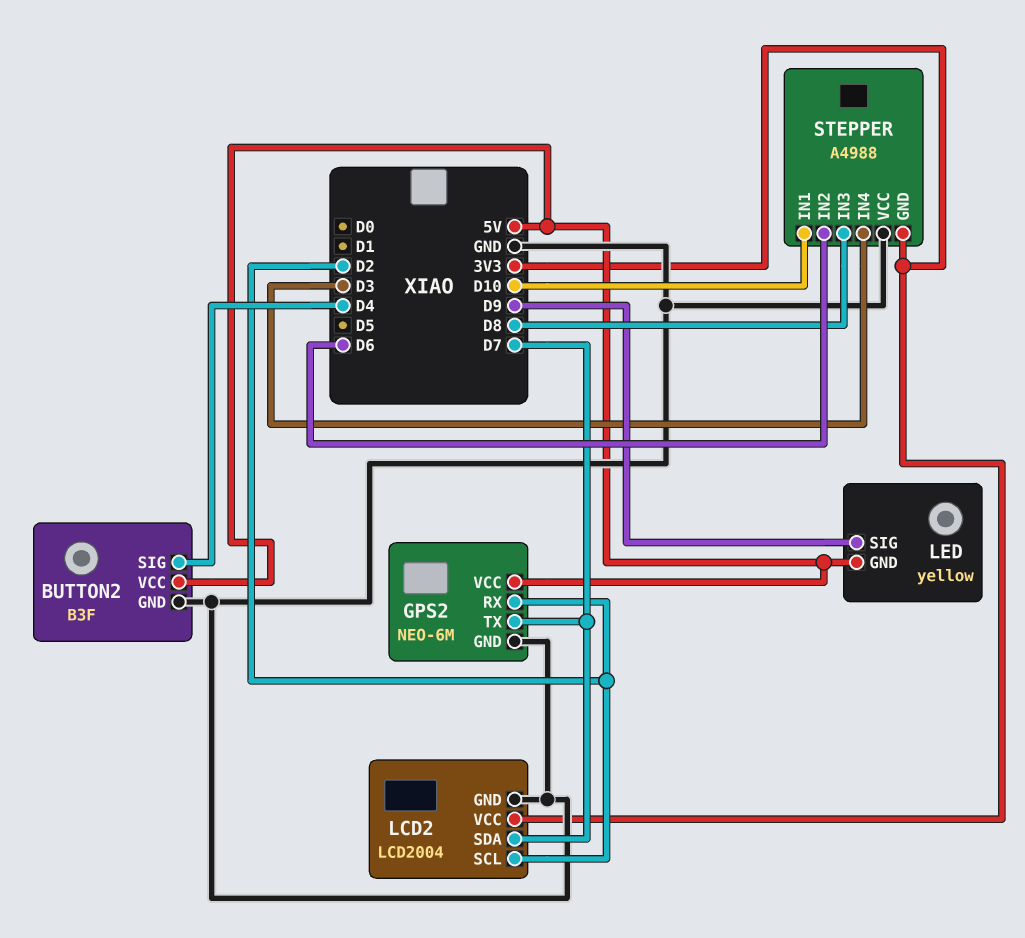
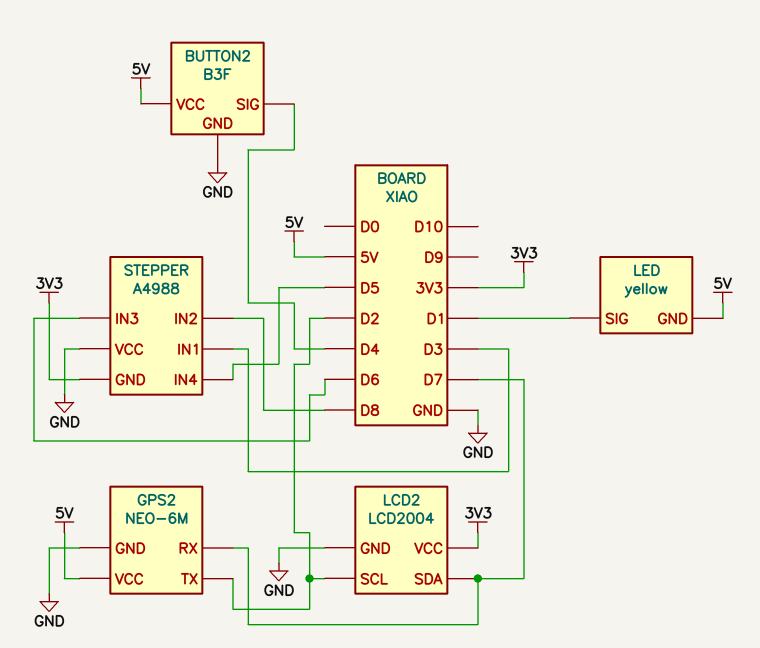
GPS2 pin RX: D2 -> D7
GPS2 pin TX: D7 -> D2
LED pin SIG: D9 -> D1
STEPPER pin IN1: D10 -> D3
STEPPER pin IN2: D6 -> D8
STEPPER pin IN3: D8 -> D6
STEPPER pin IN4: D3 -> D5

